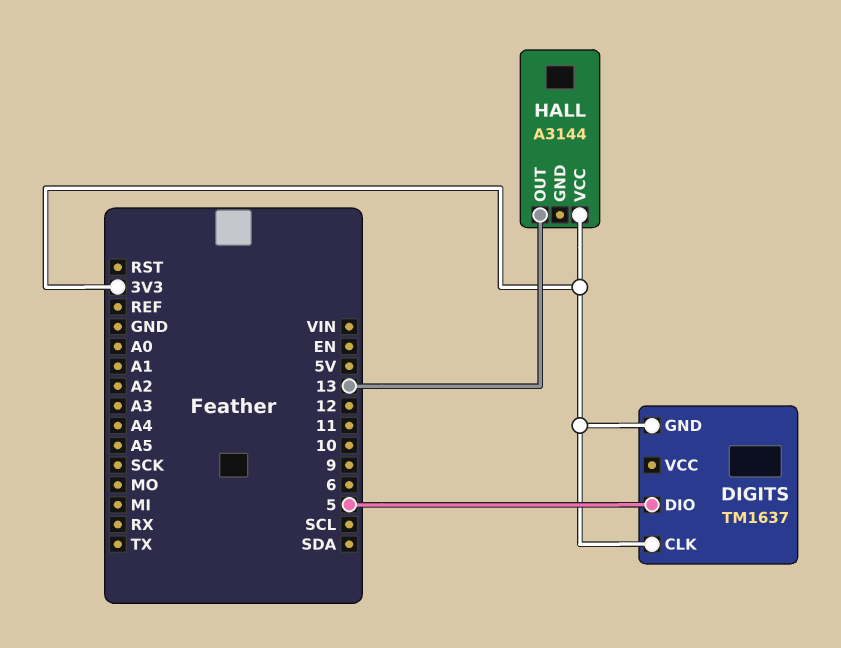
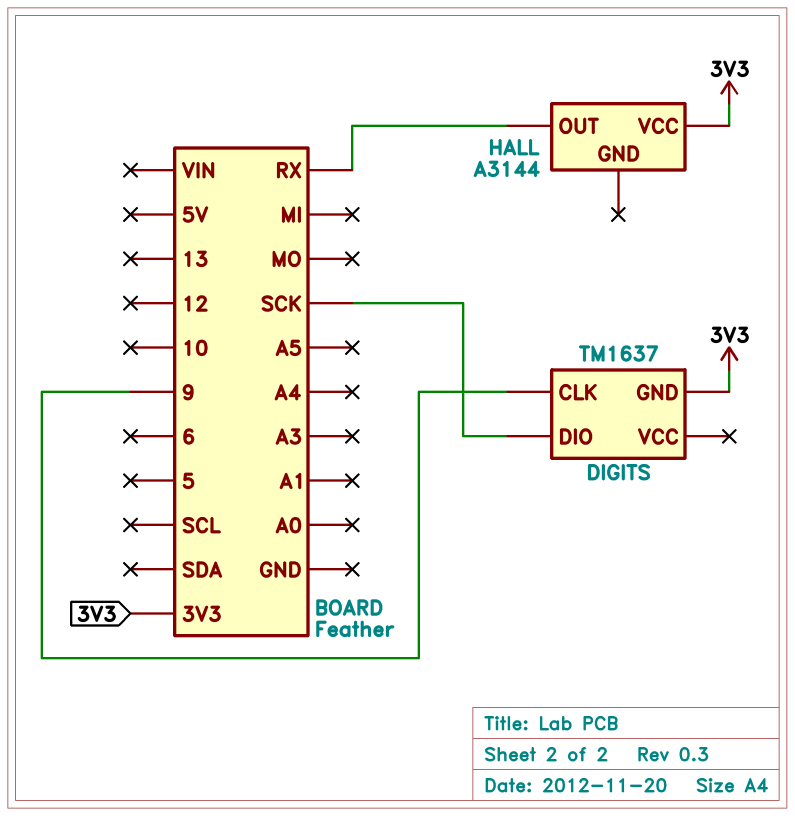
DIGITS pin CLK: 3V3 -> 9
DIGITS pin DIO: 5 -> SCK
HALL pin OUT: 13 -> RX

